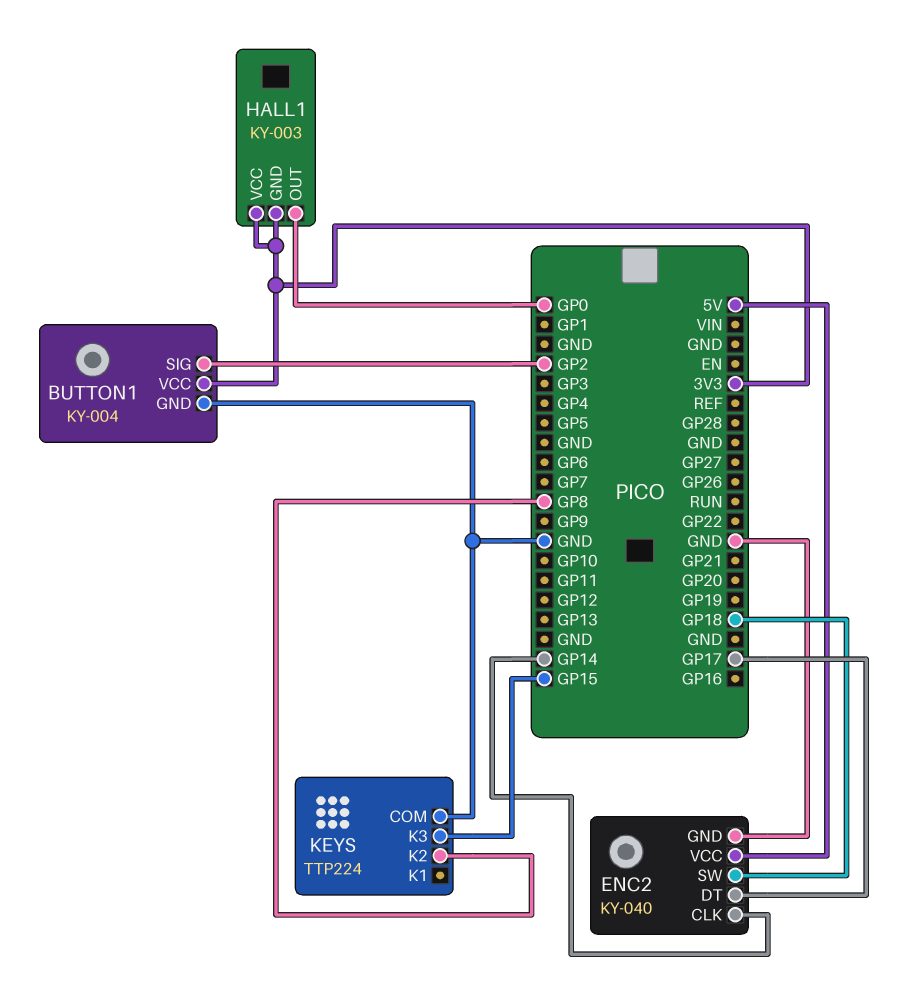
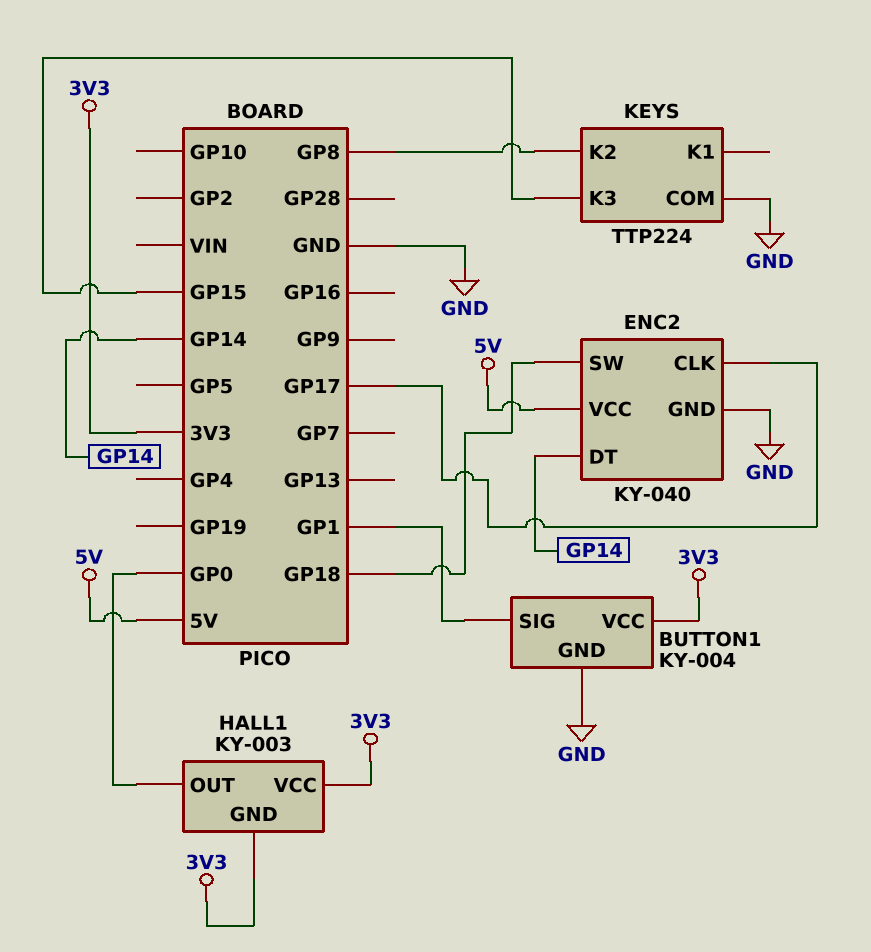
BUTTON1 pin SIG: GP2 -> GP1
ENC2 pin CLK: GP14 -> GP17
ENC2 pin DT: GP17 -> GP14

